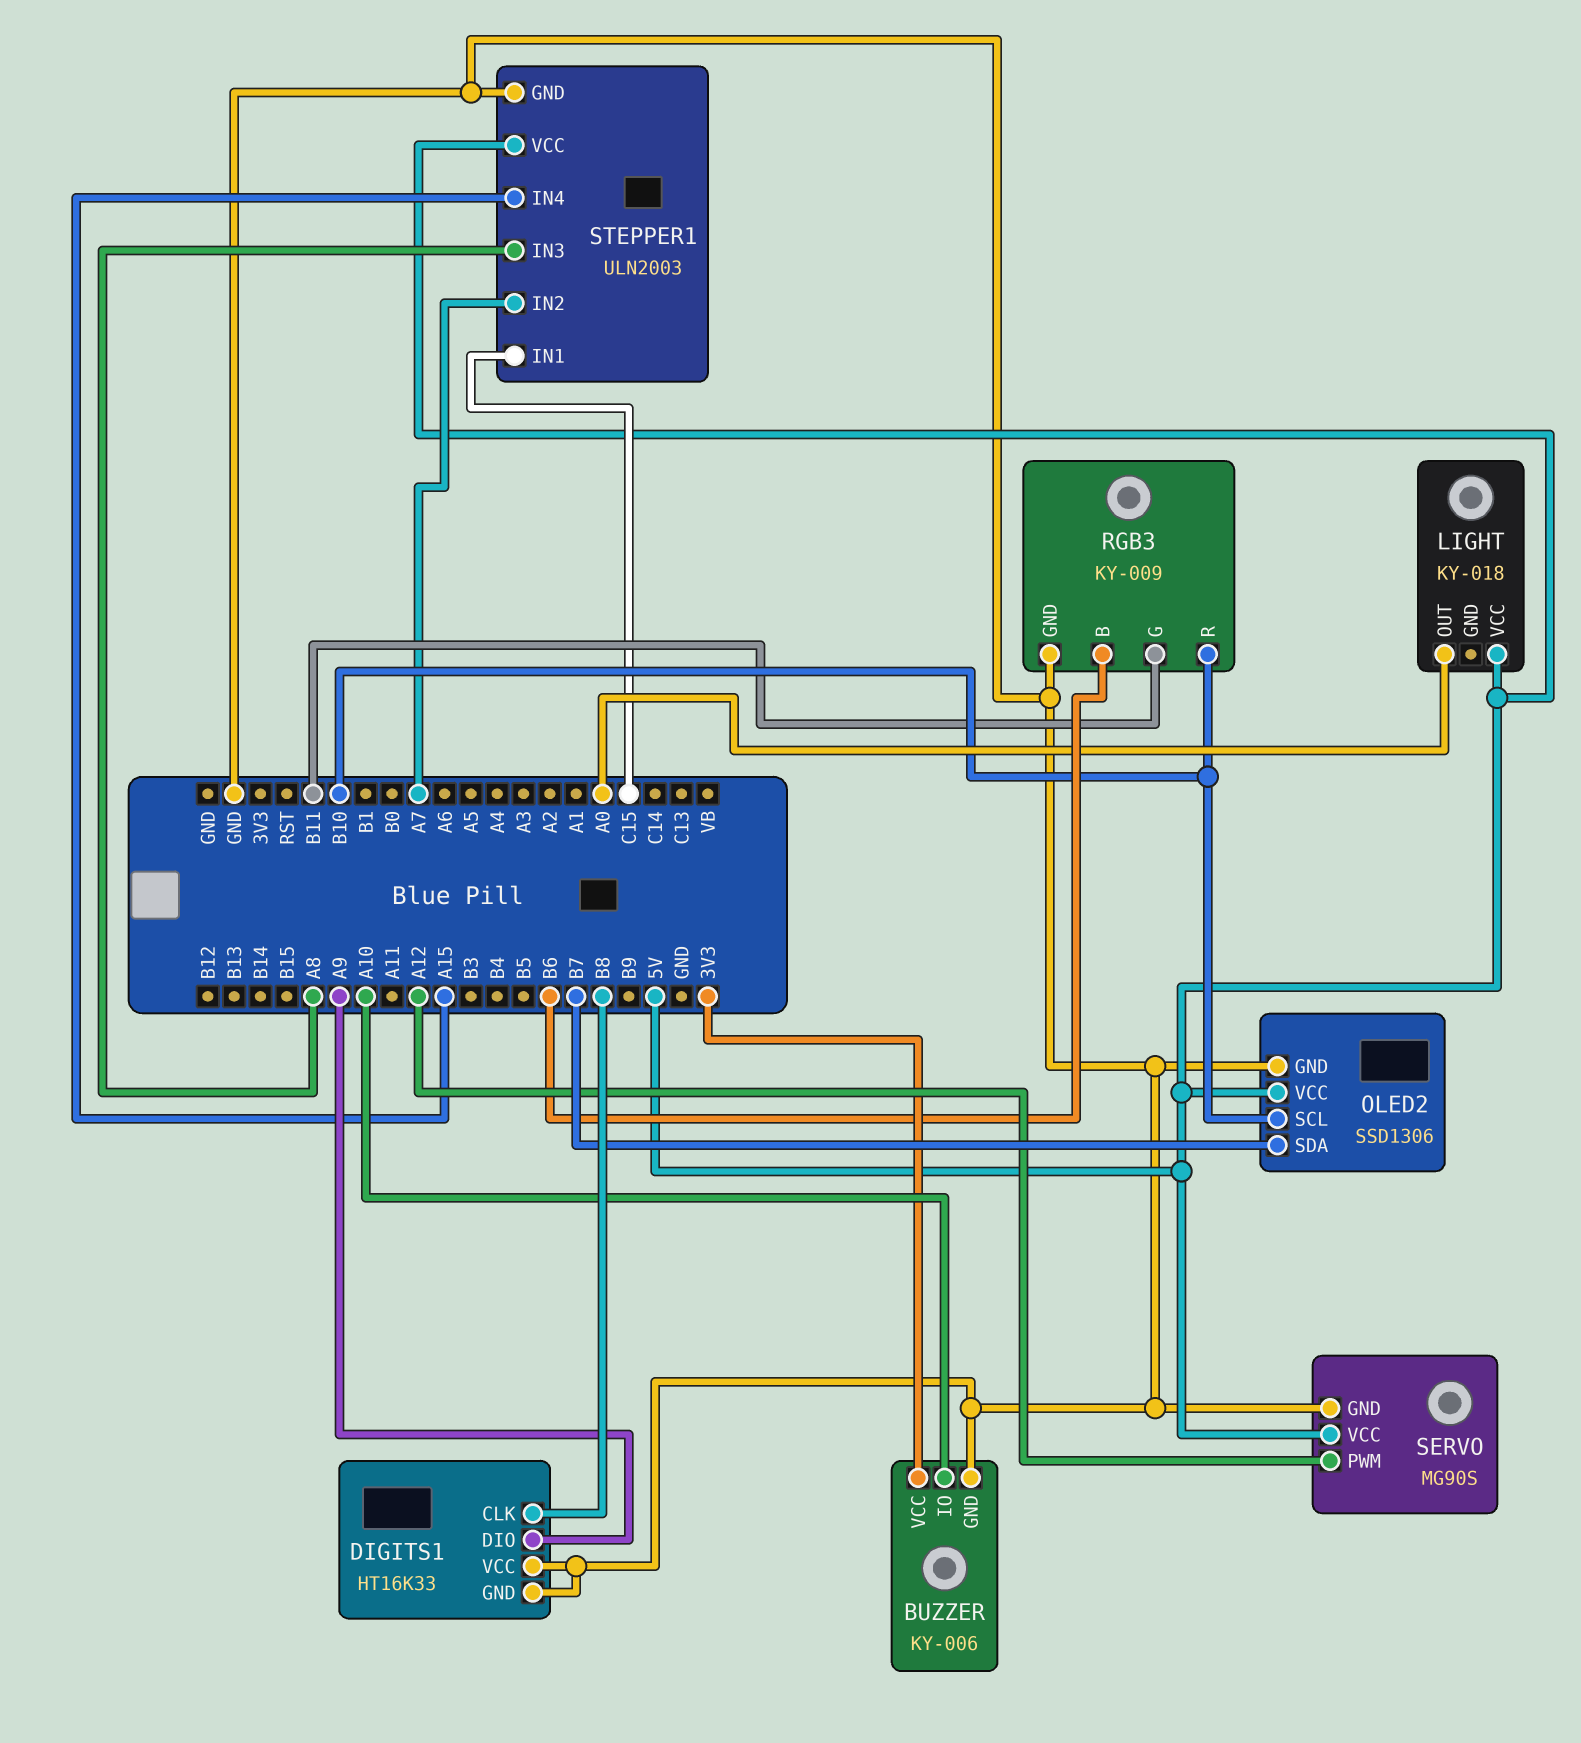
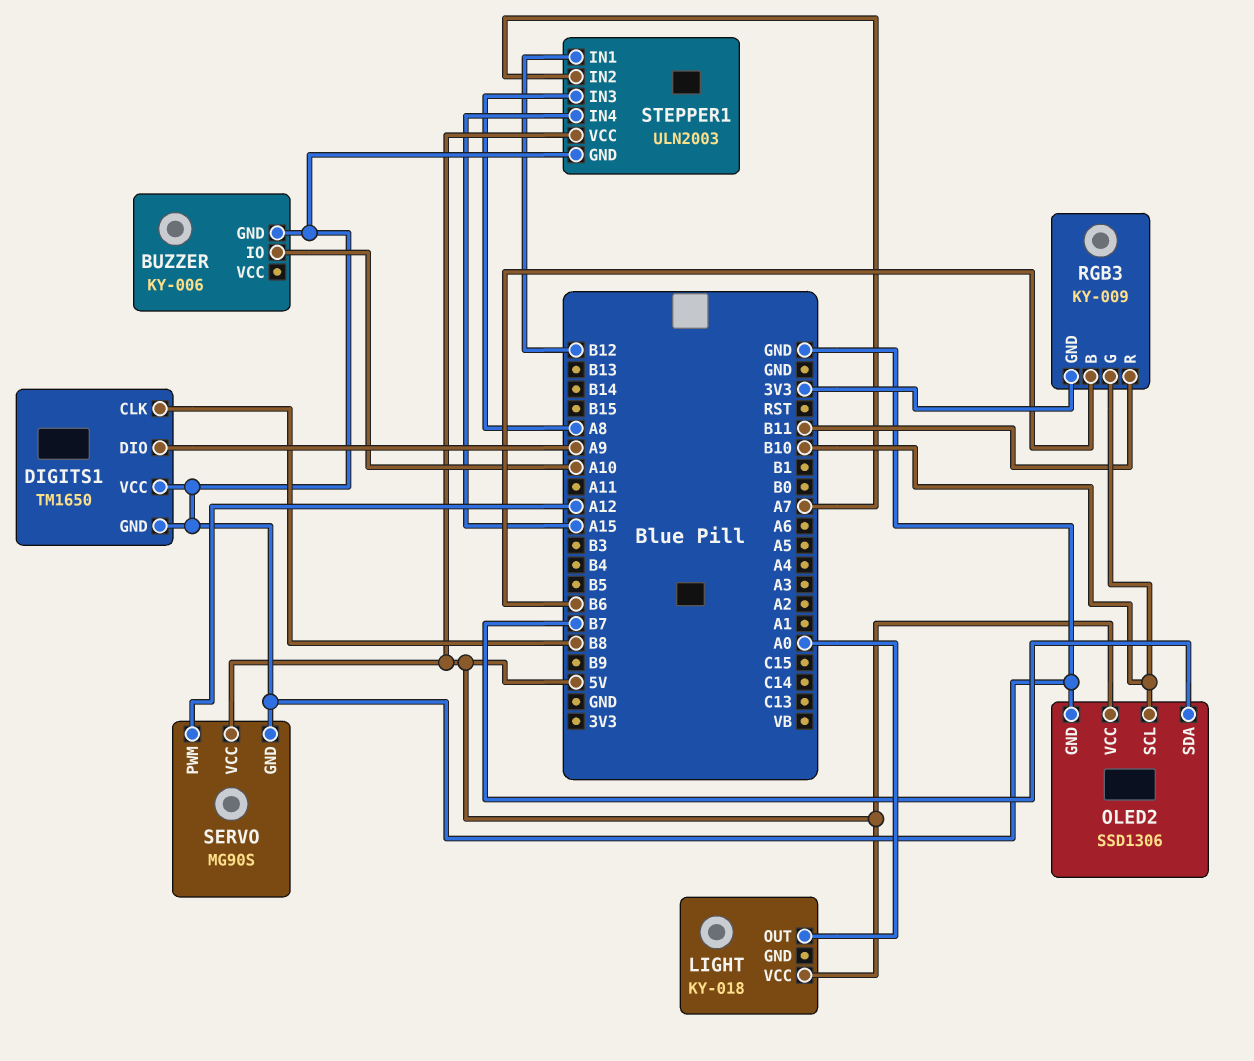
BUZZER pin VCC: 3V3 -> none
DIGITS1: HT16K33 -> TM1650
RGB3 pin G: B11 -> B10
RGB3 pin GND: GND -> 3V3
RGB3 pin R: B10 -> B11
STEPPER1 pin IN1: C15 -> B12

